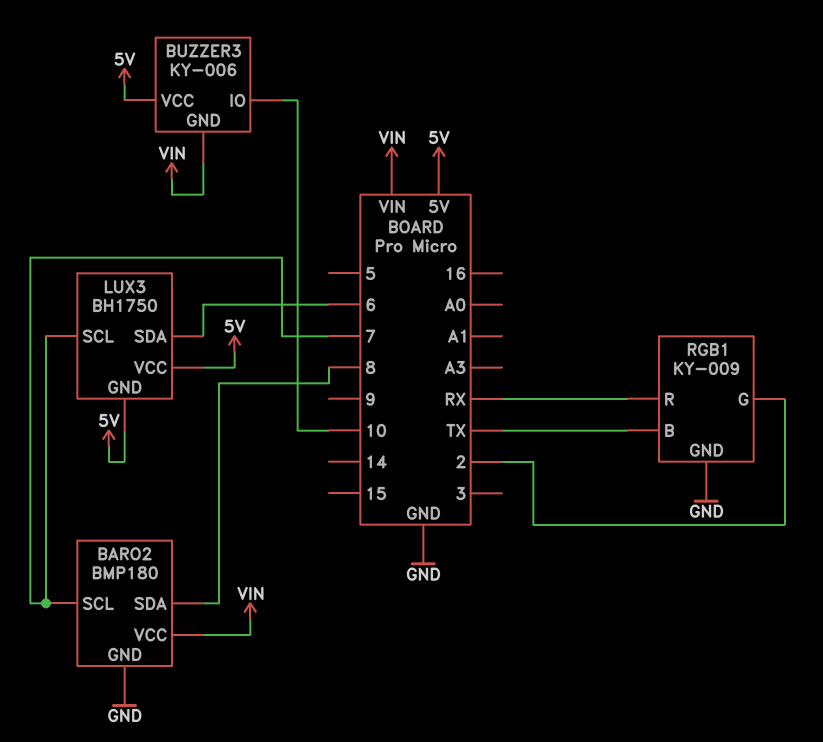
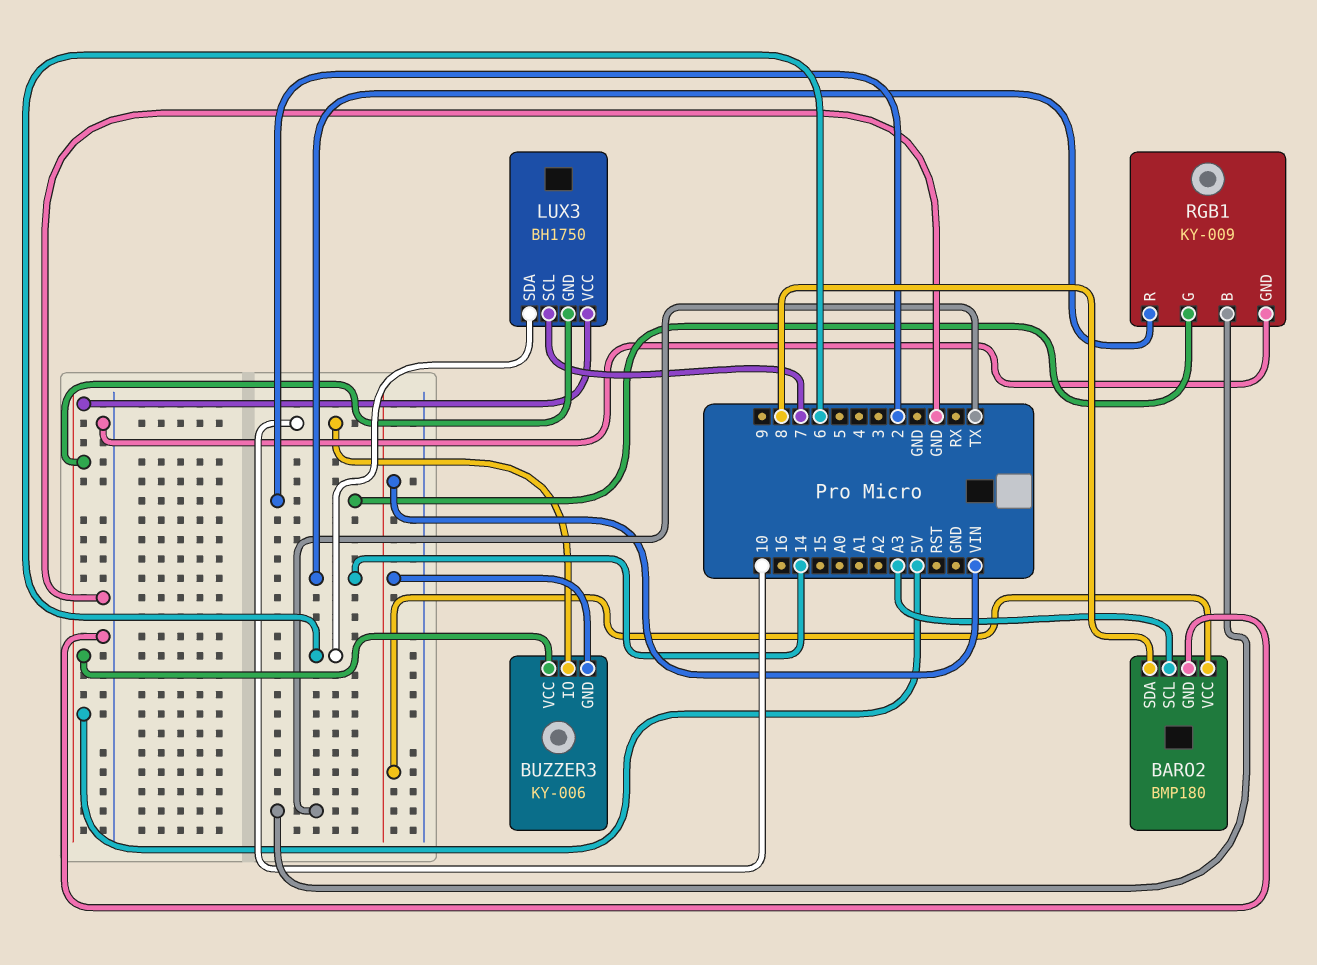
BARO2 pin SCL: 7 -> A3
RGB1 pin R: RX -> 14

